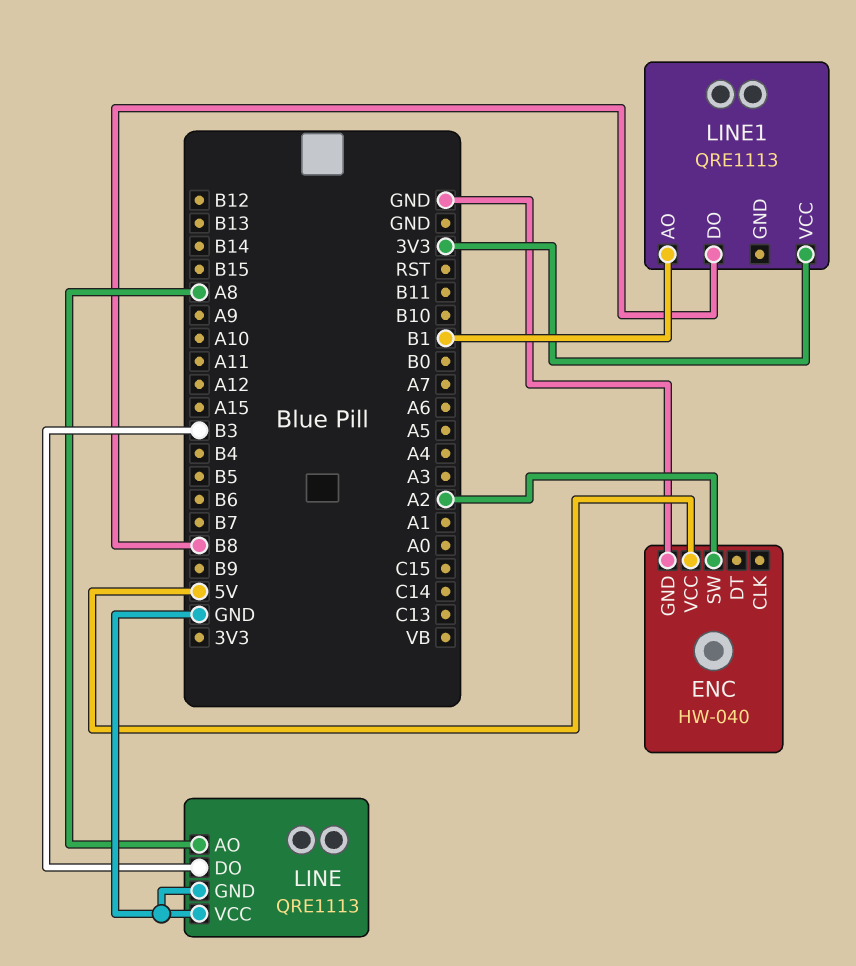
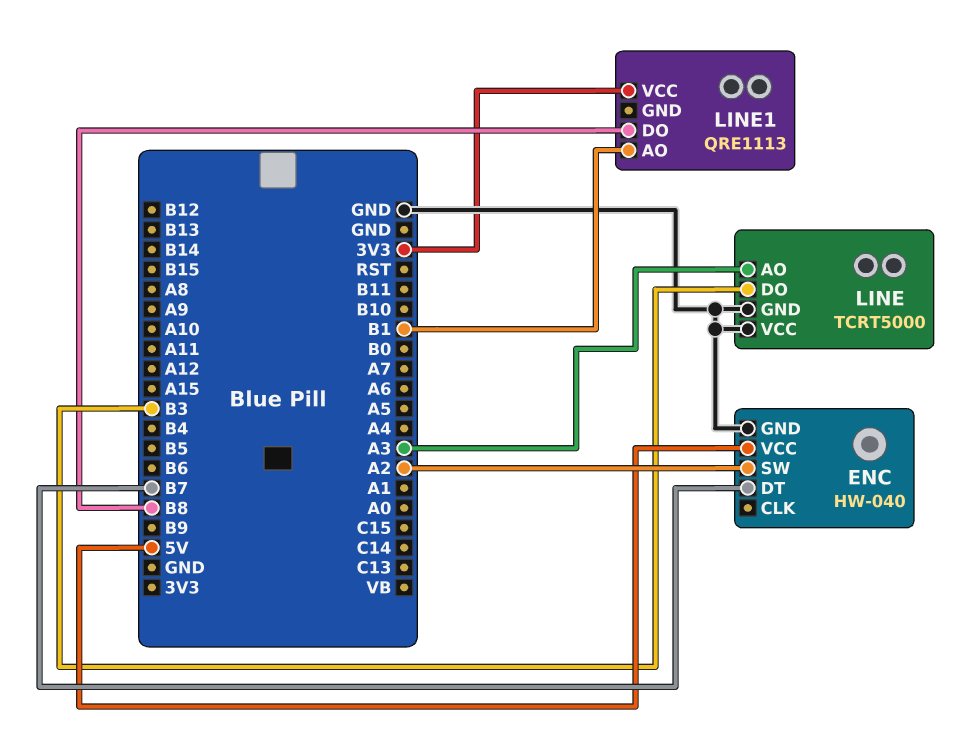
ENC pin DT: none -> B7
LINE: QRE1113 -> TCRT5000
LINE pin AO: A8 -> A3

